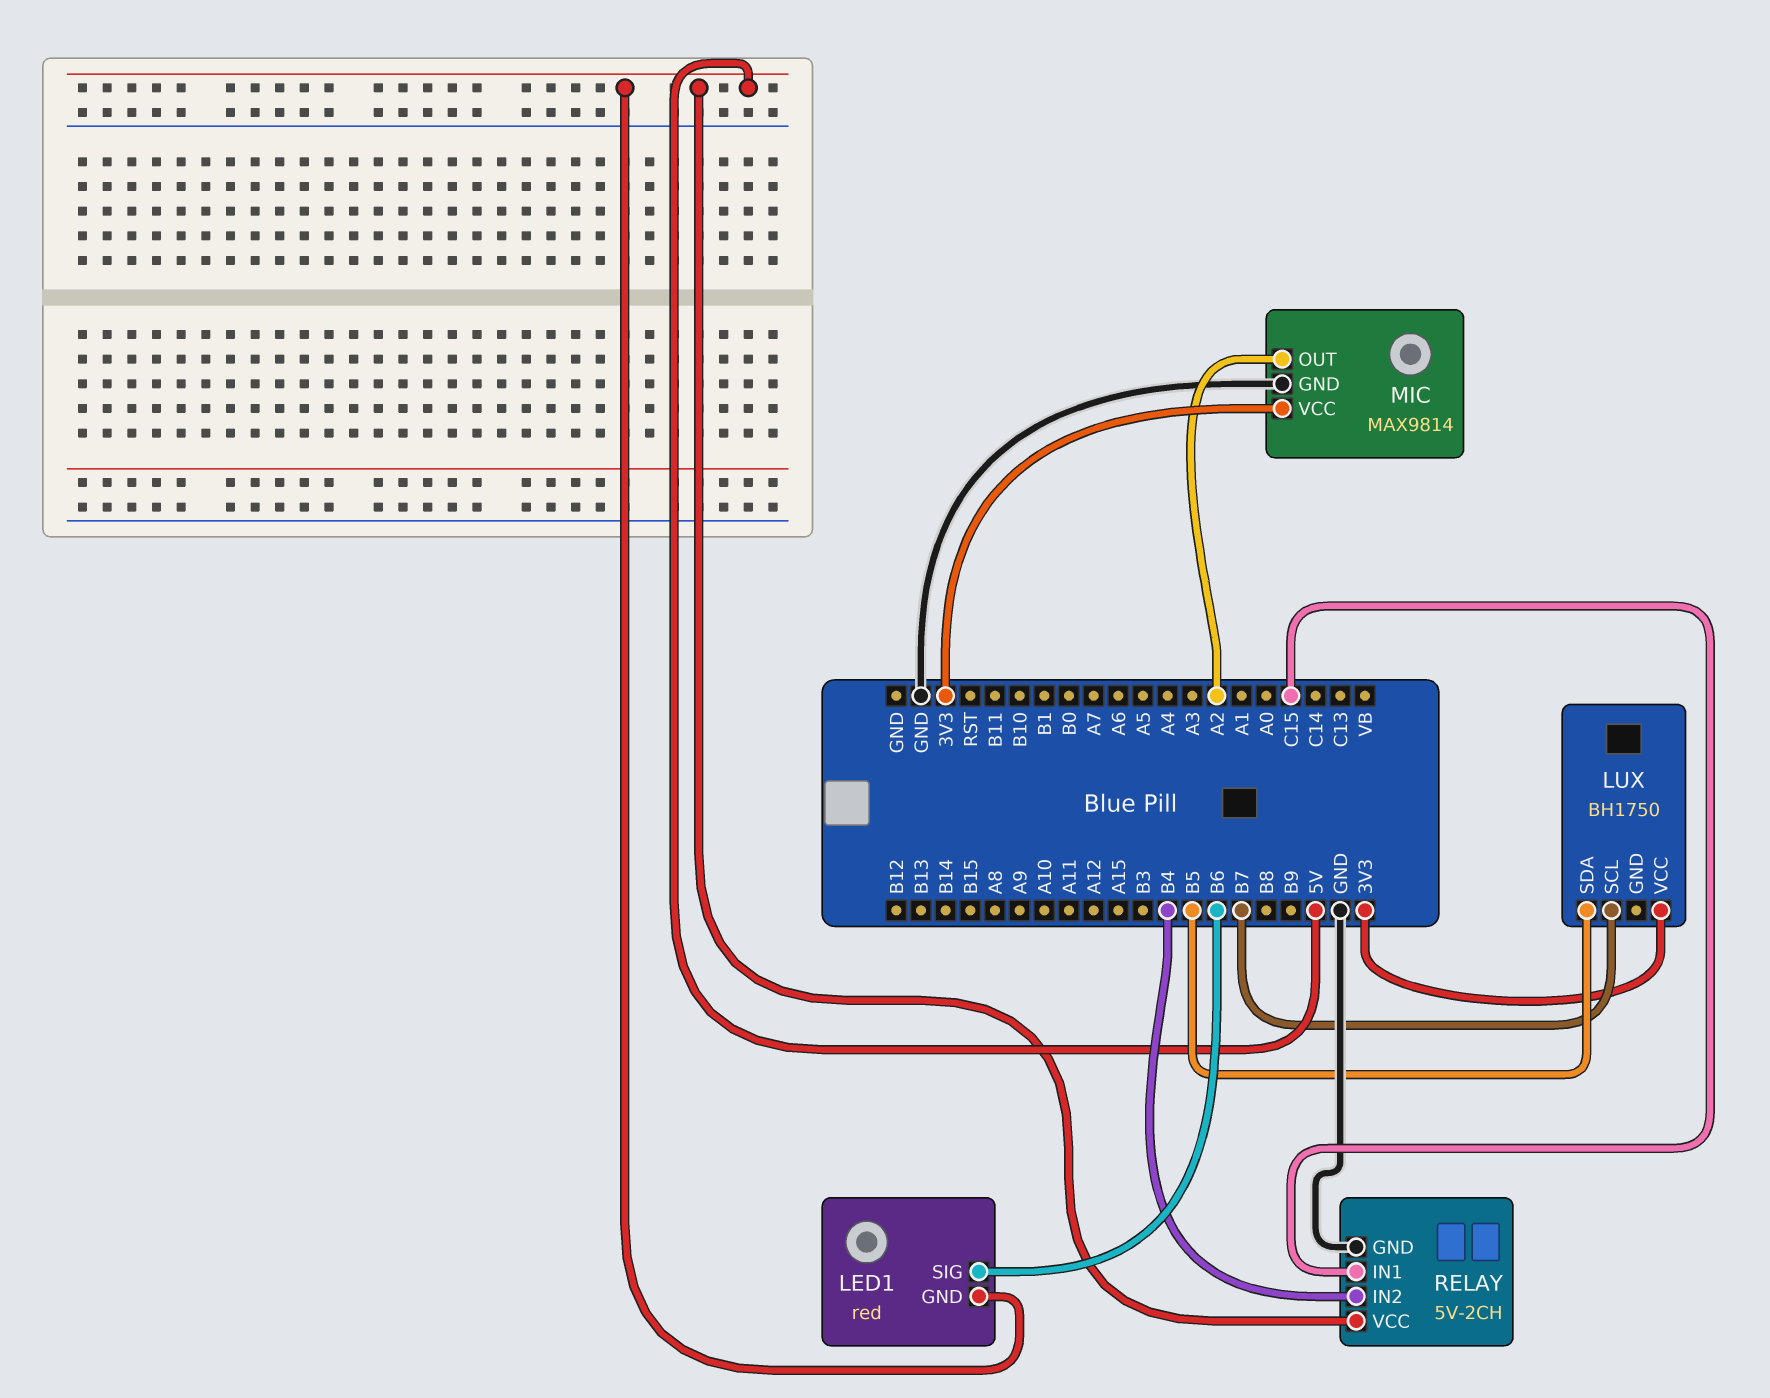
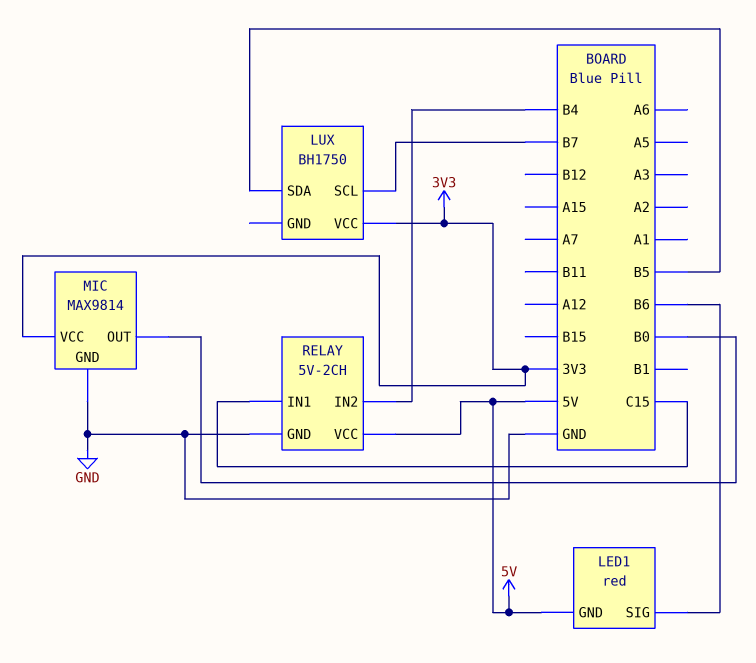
MIC pin OUT: A2 -> B0

